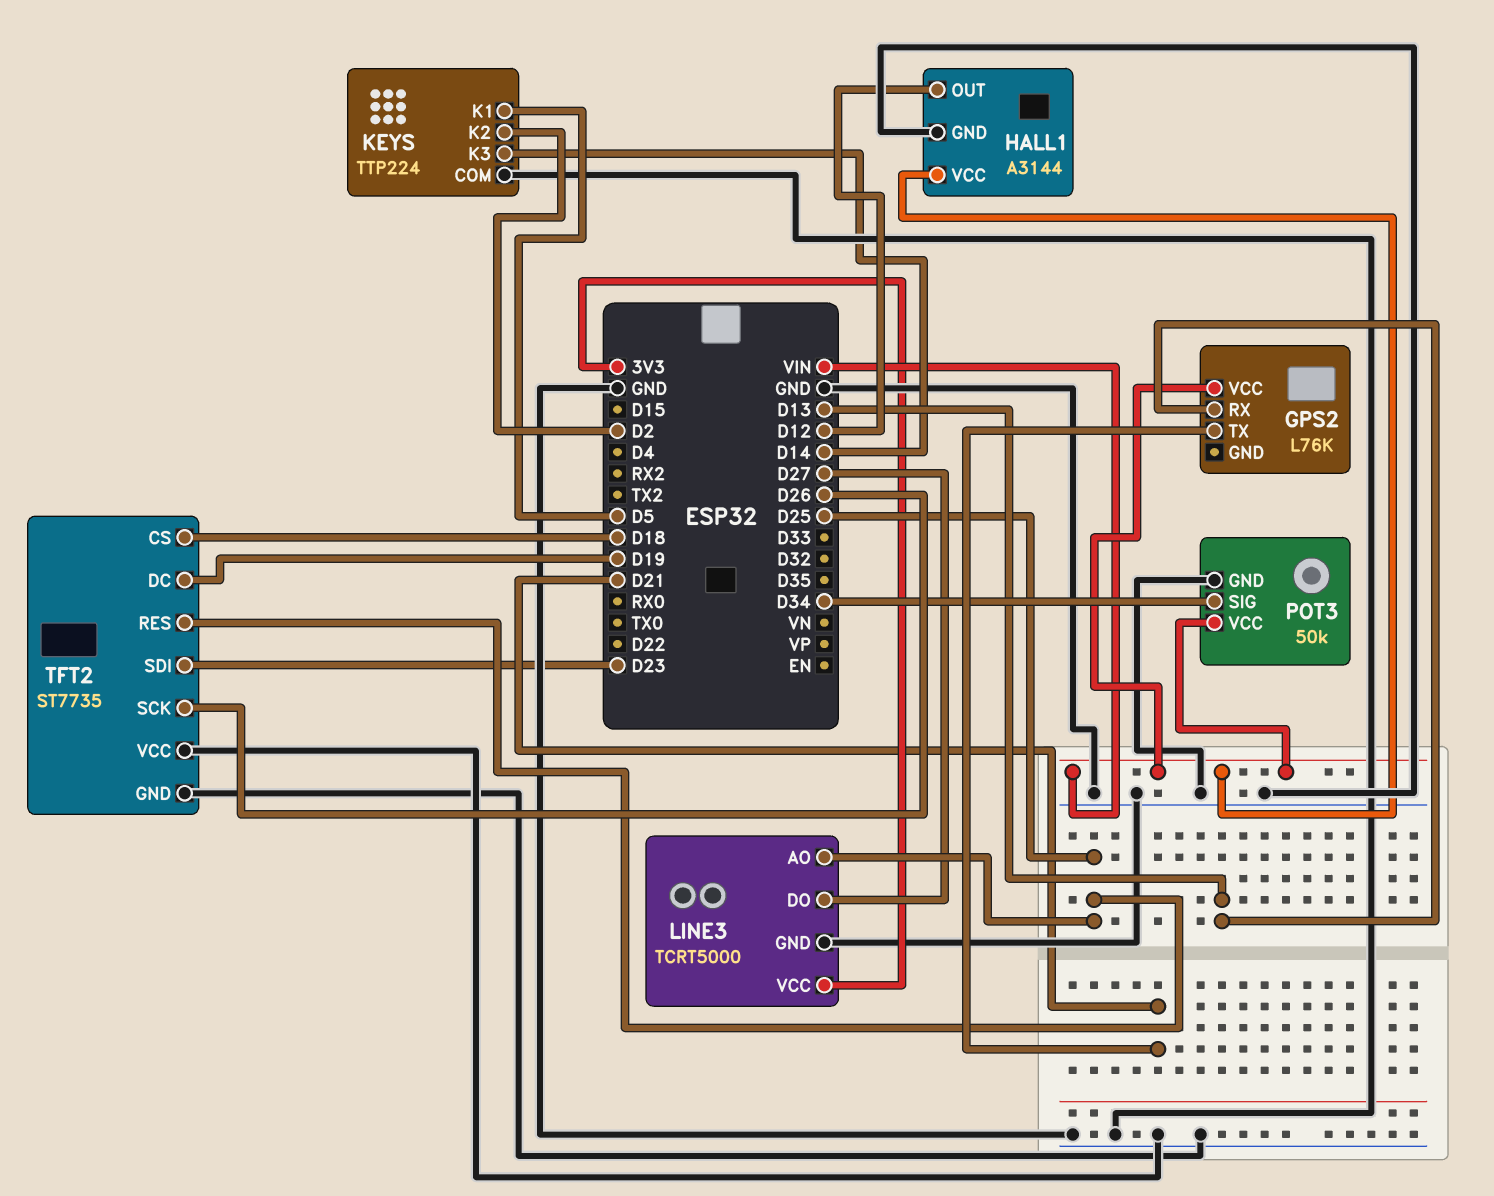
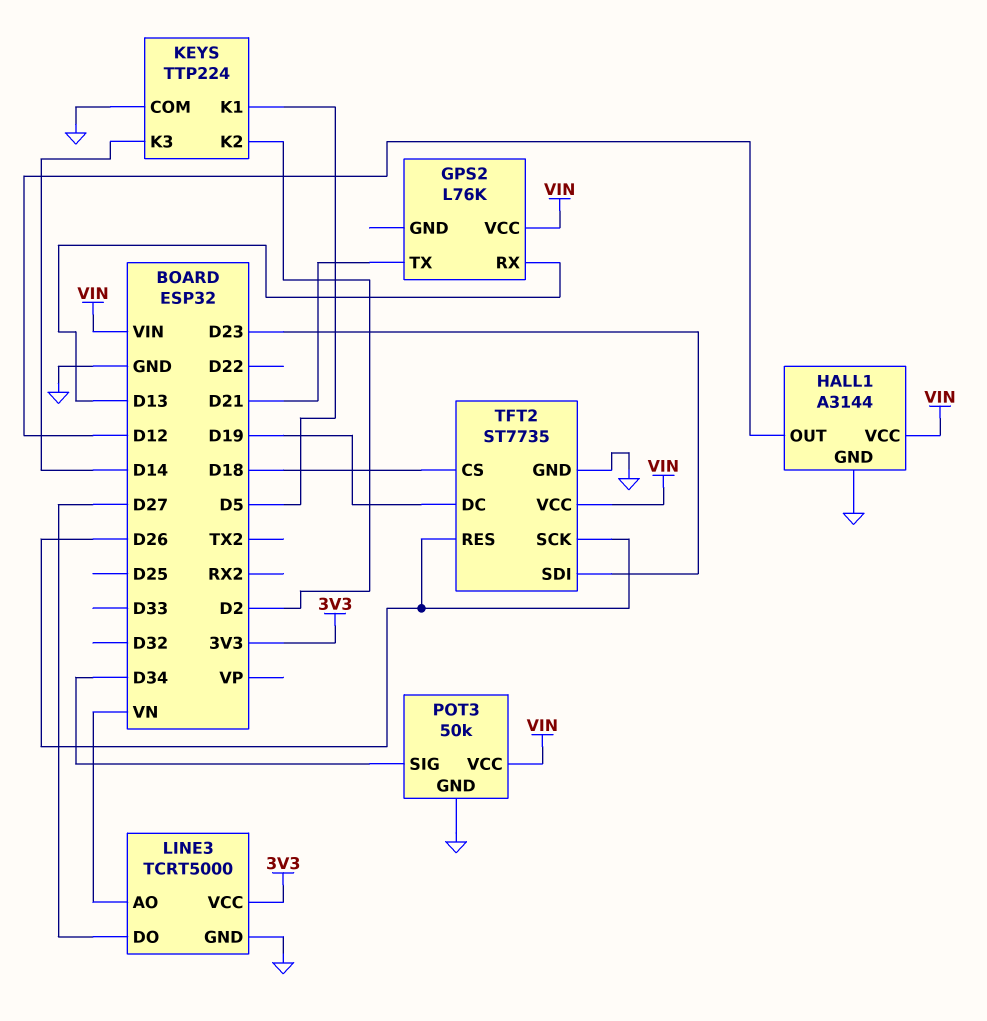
LINE3 pin AO: D25 -> VN
TFT2 pin RES: D25 -> D26
TFT2 pin VCC: GND -> VIN

